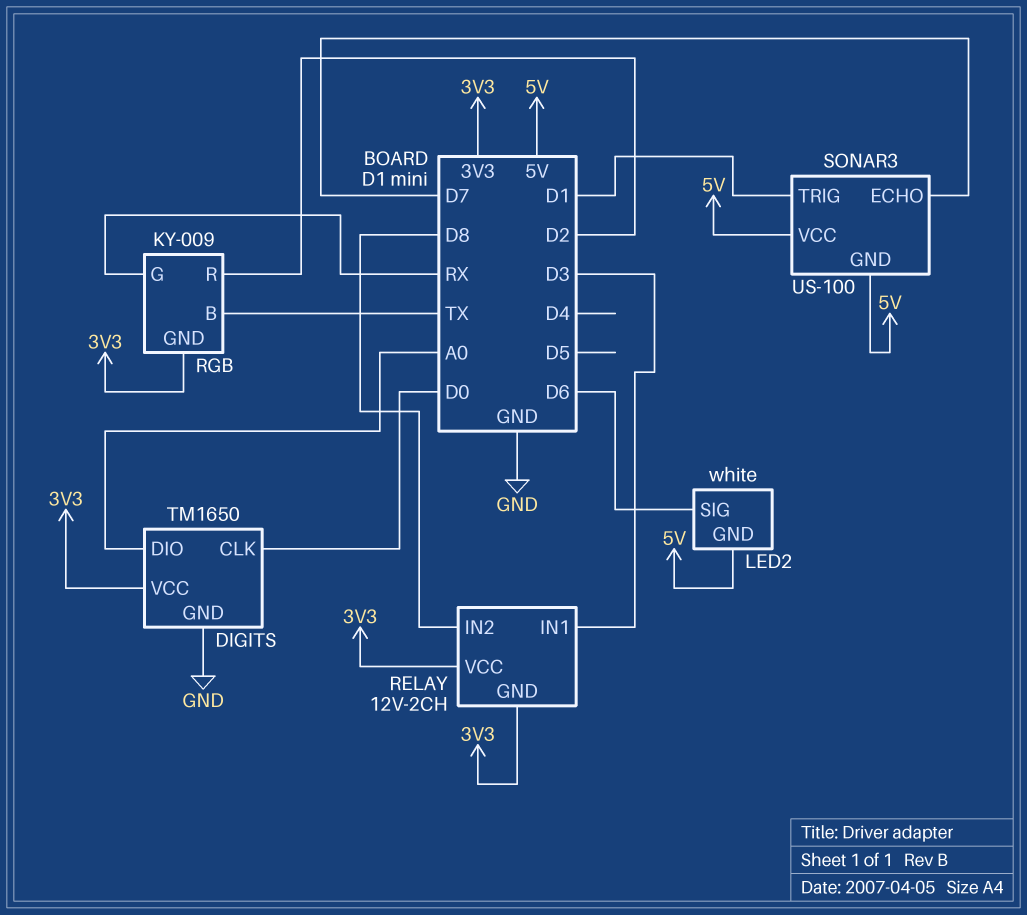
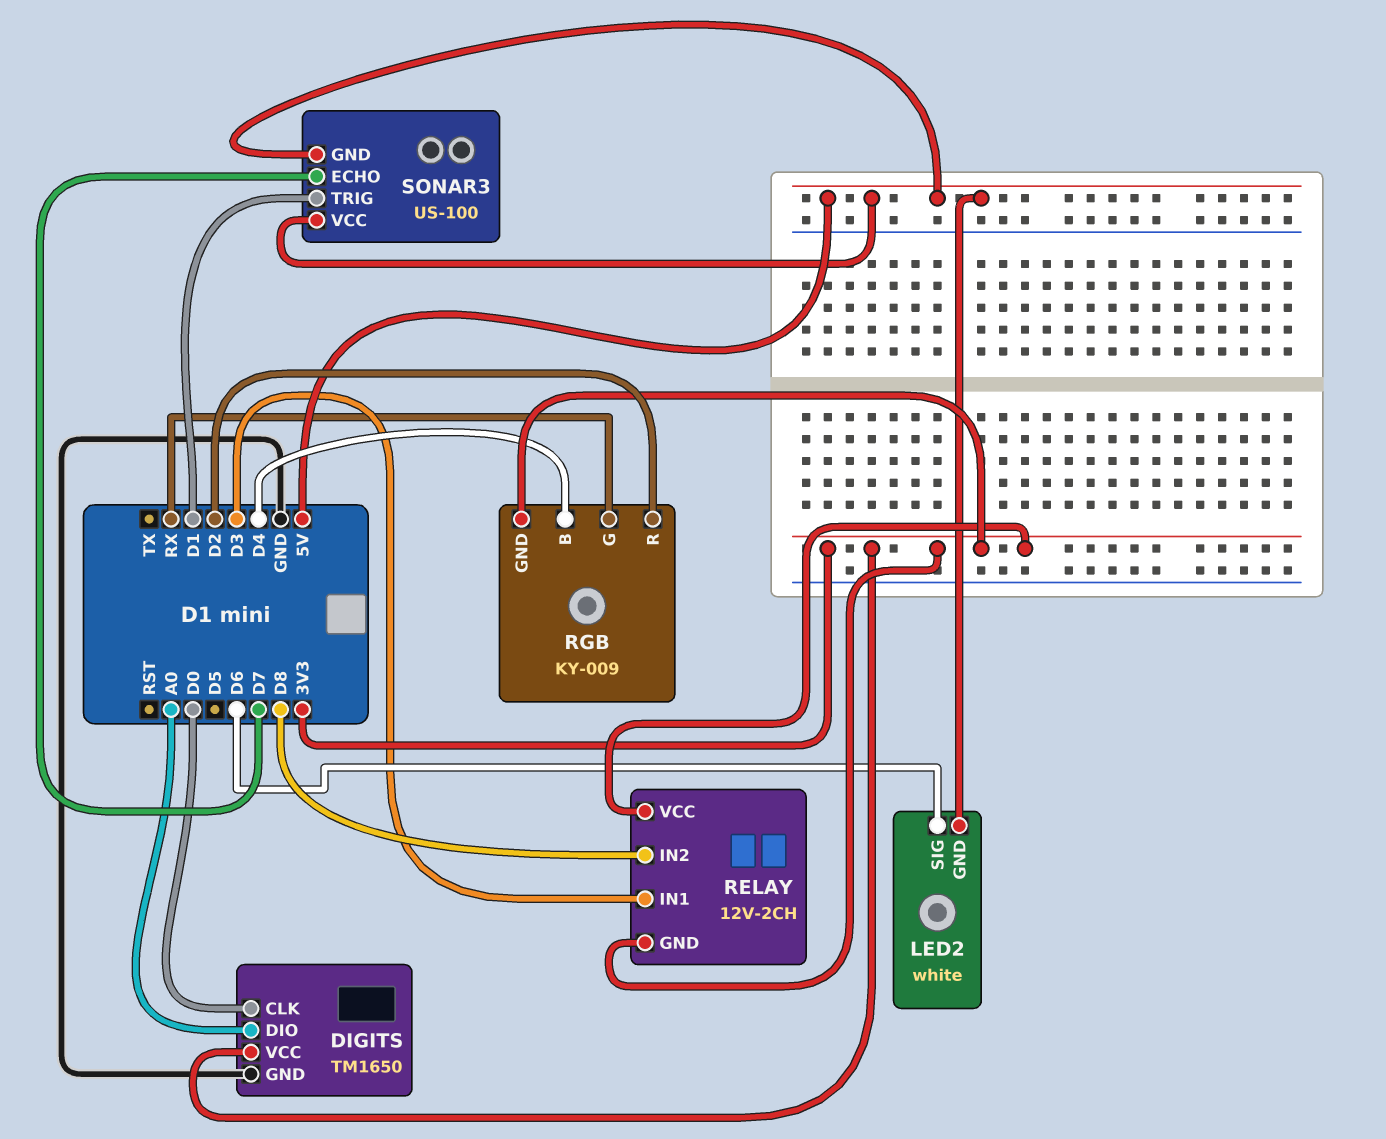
RGB pin B: TX -> D4

